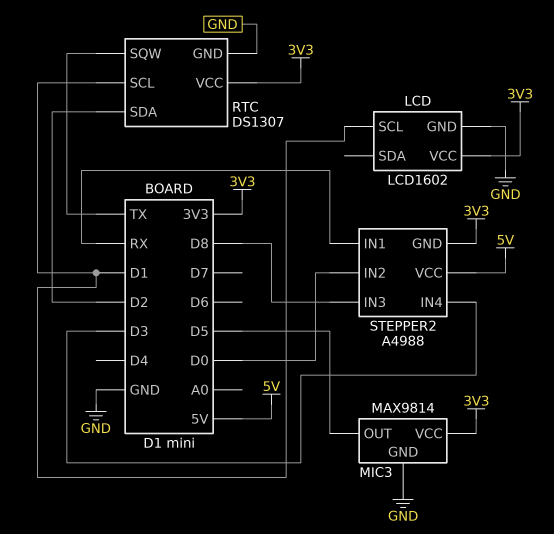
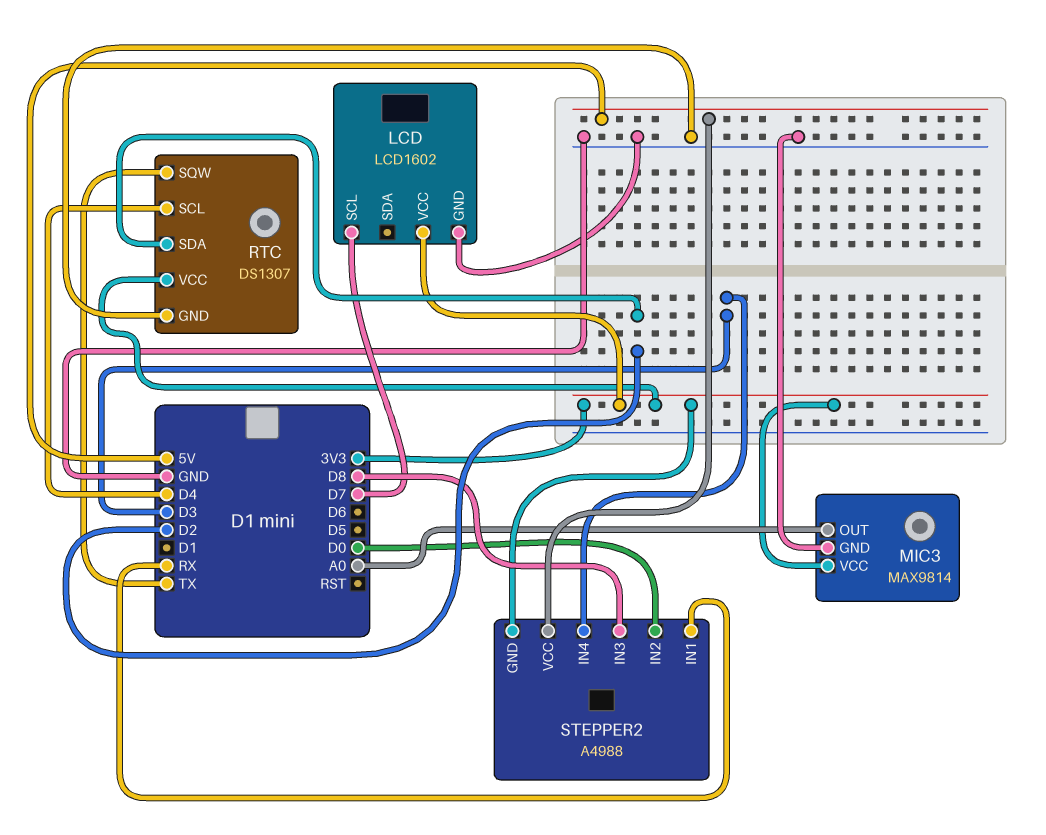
LCD pin SCL: D1 -> D7
MIC3 pin OUT: D5 -> A0
RTC pin SCL: D1 -> D4

